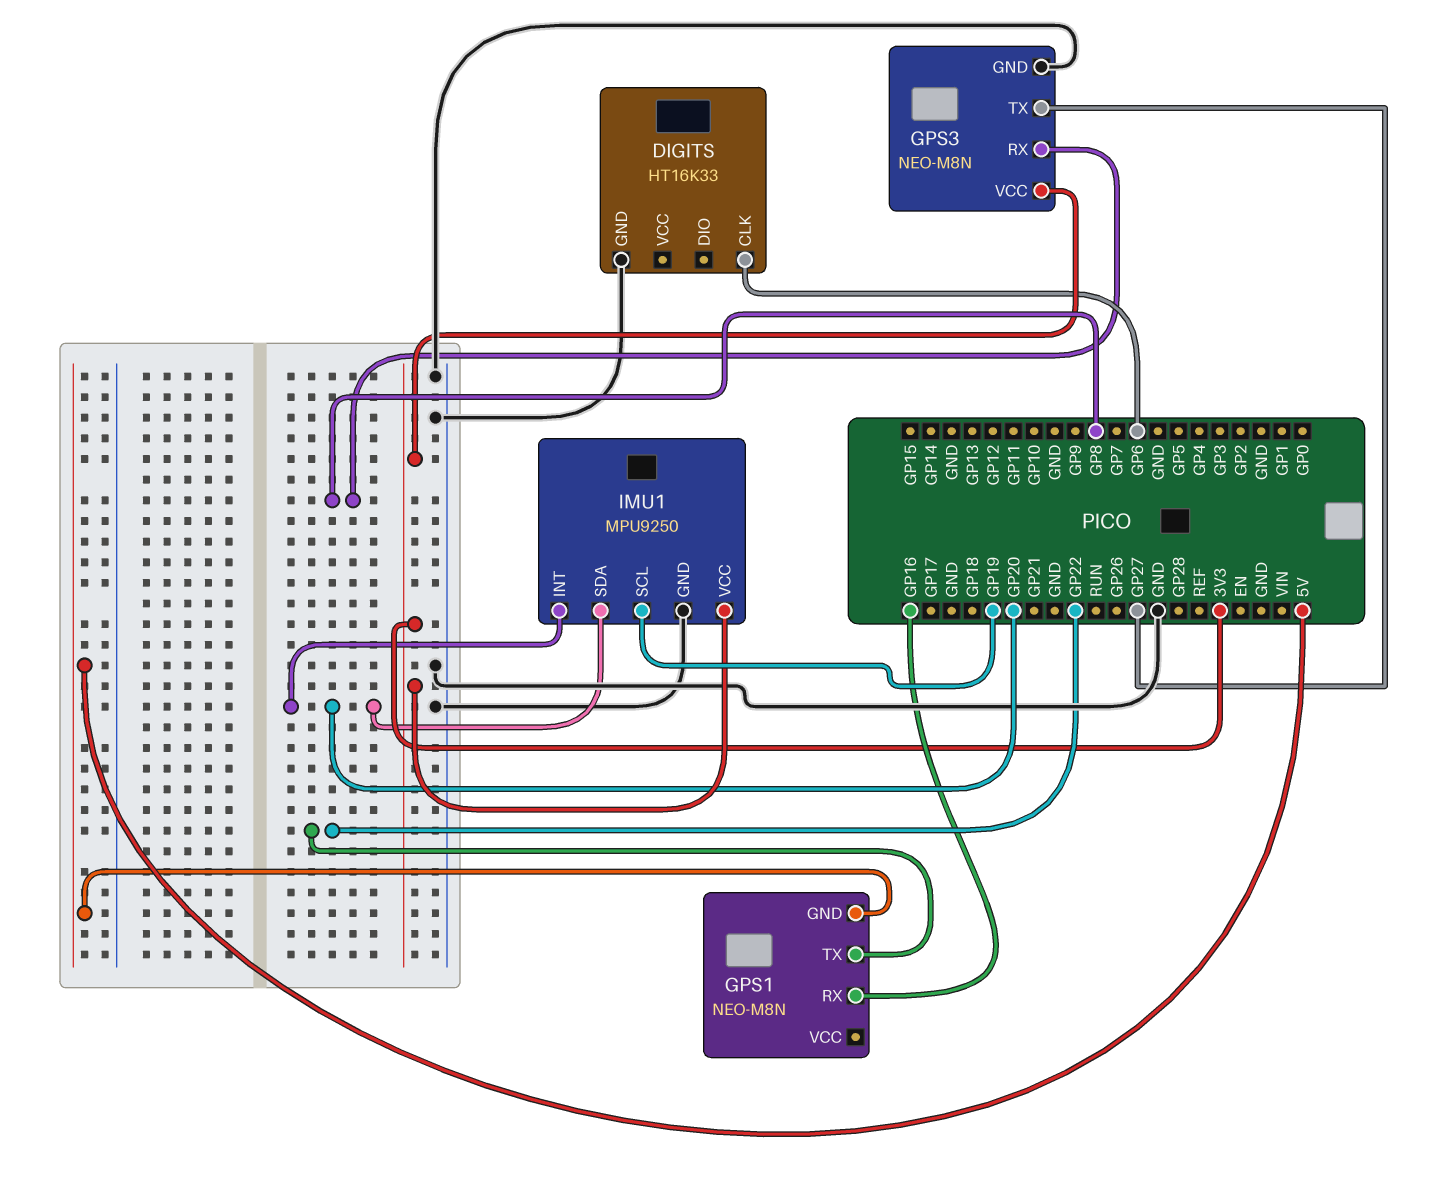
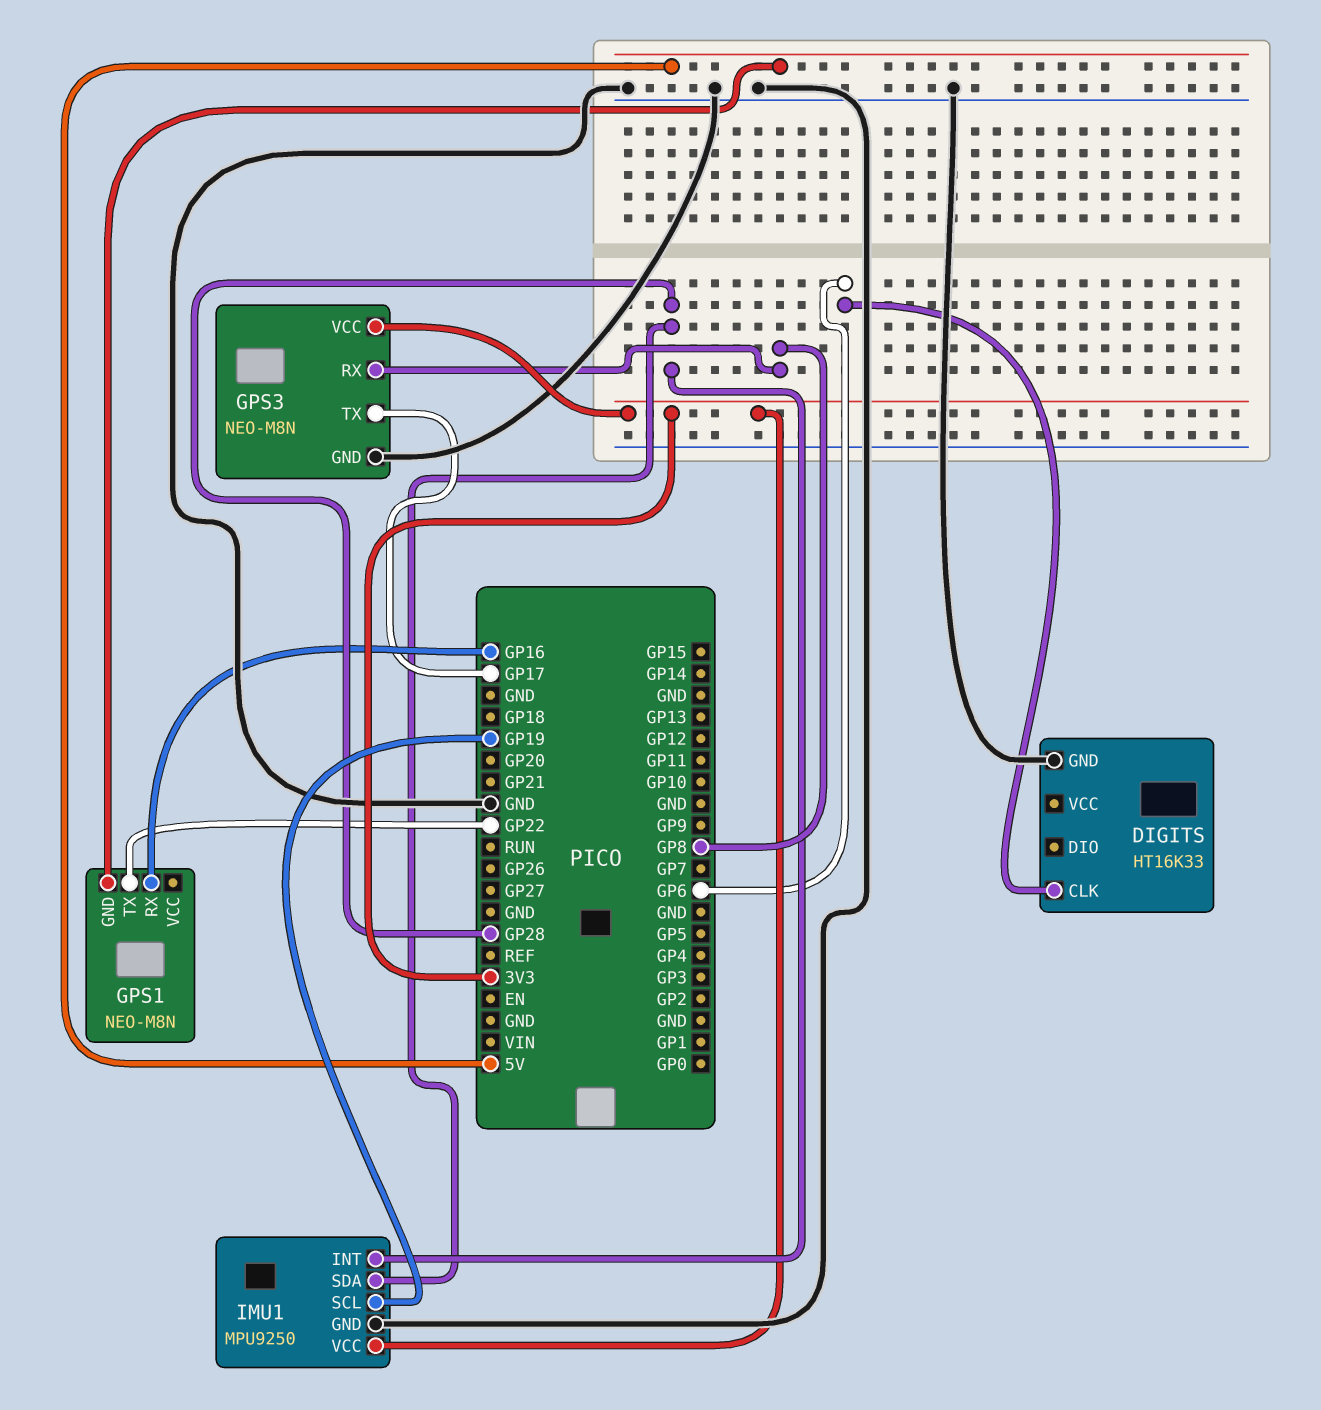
GPS3 pin TX: GP27 -> GP17
IMU1 pin INT: GP20 -> GP28
IMU1 pin SDA: GP20 -> GP28

